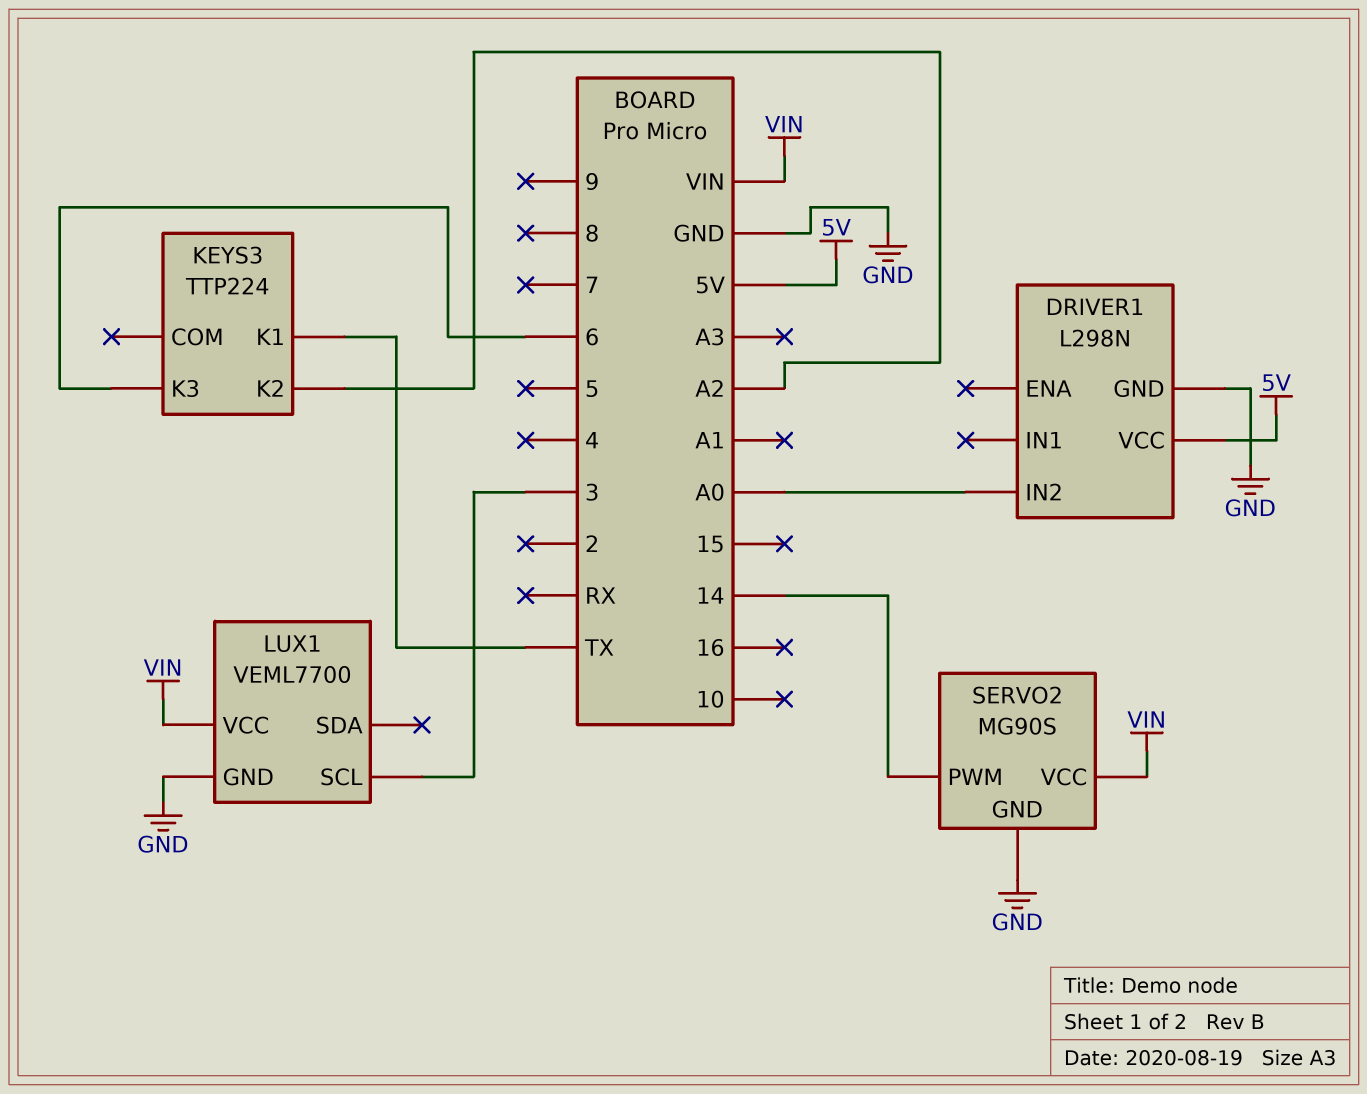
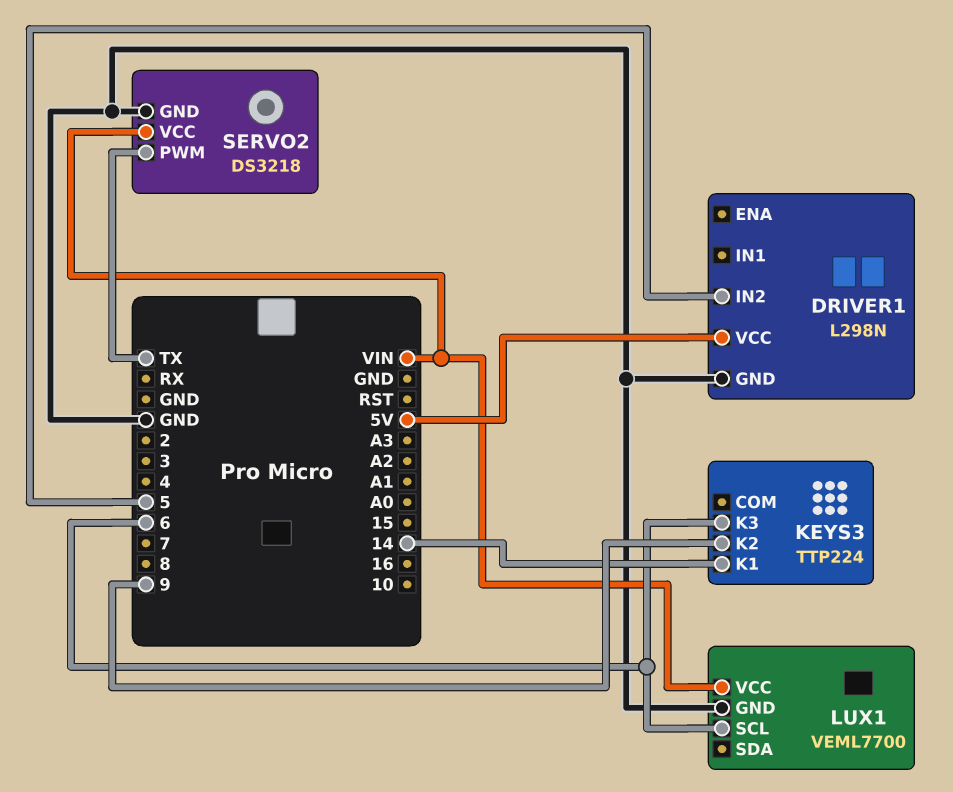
DRIVER1 pin IN2: A0 -> 5
KEYS3 pin K1: TX -> 14
KEYS3 pin K2: A2 -> 9
LUX1 pin SCL: 3 -> 6
SERVO2: MG90S -> DS3218
SERVO2 pin PWM: 14 -> TX

